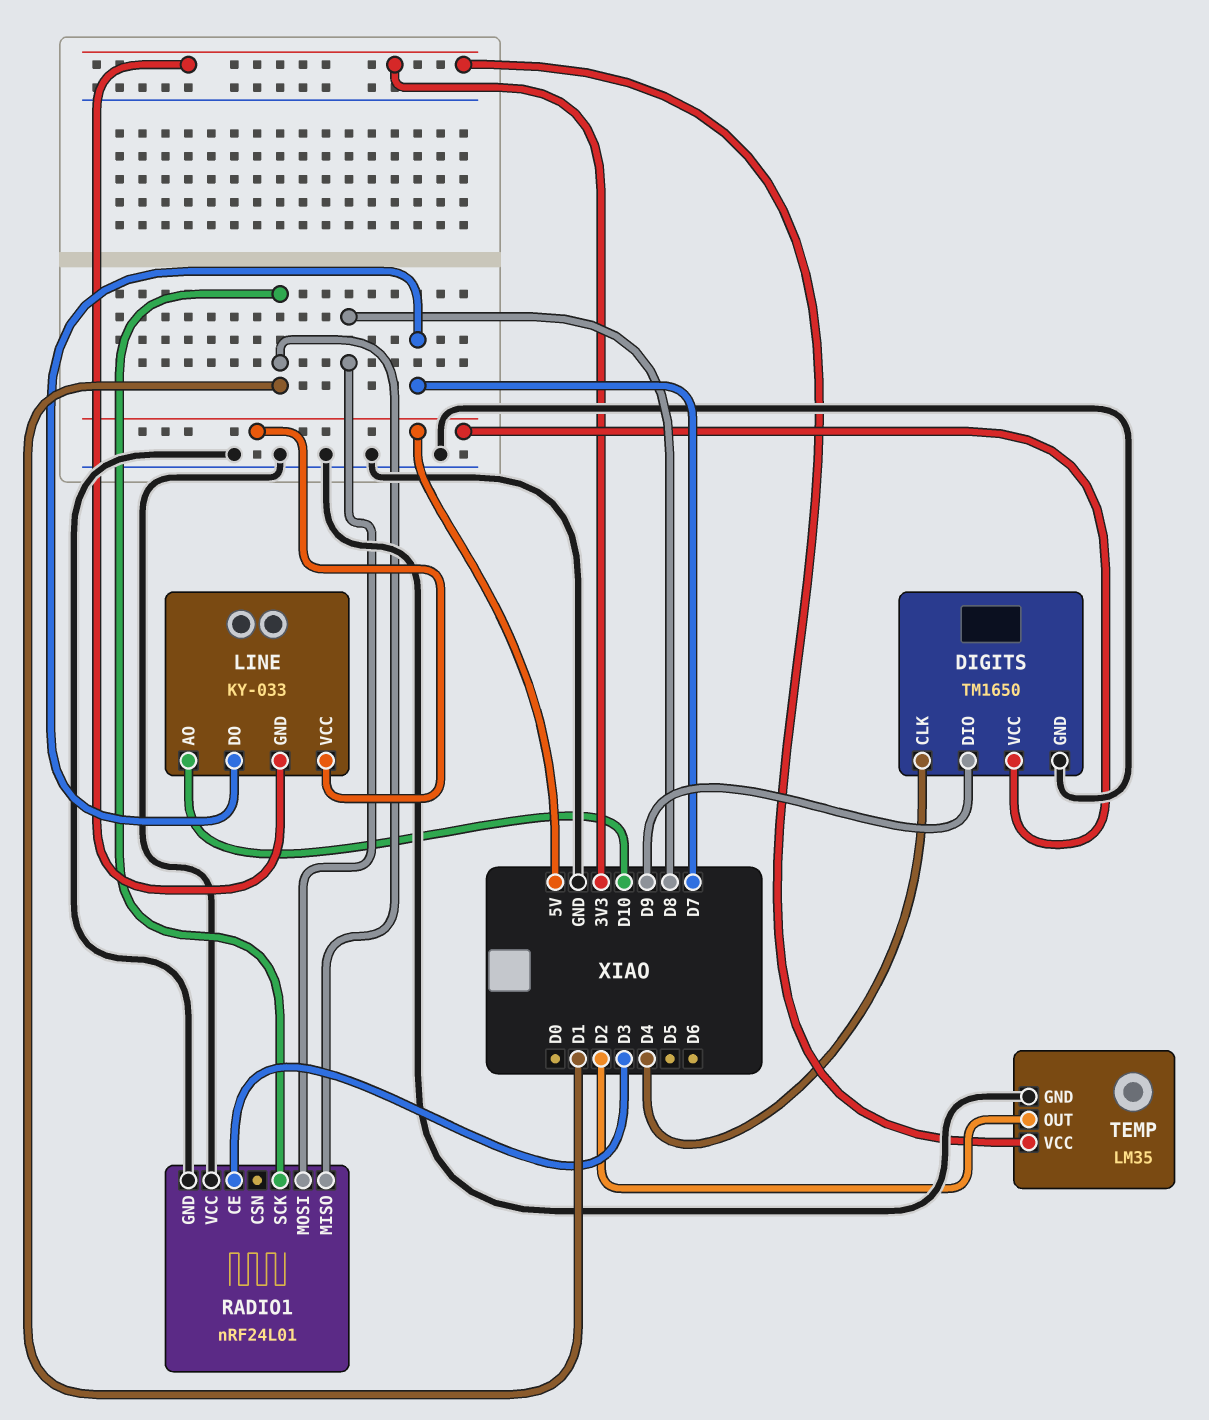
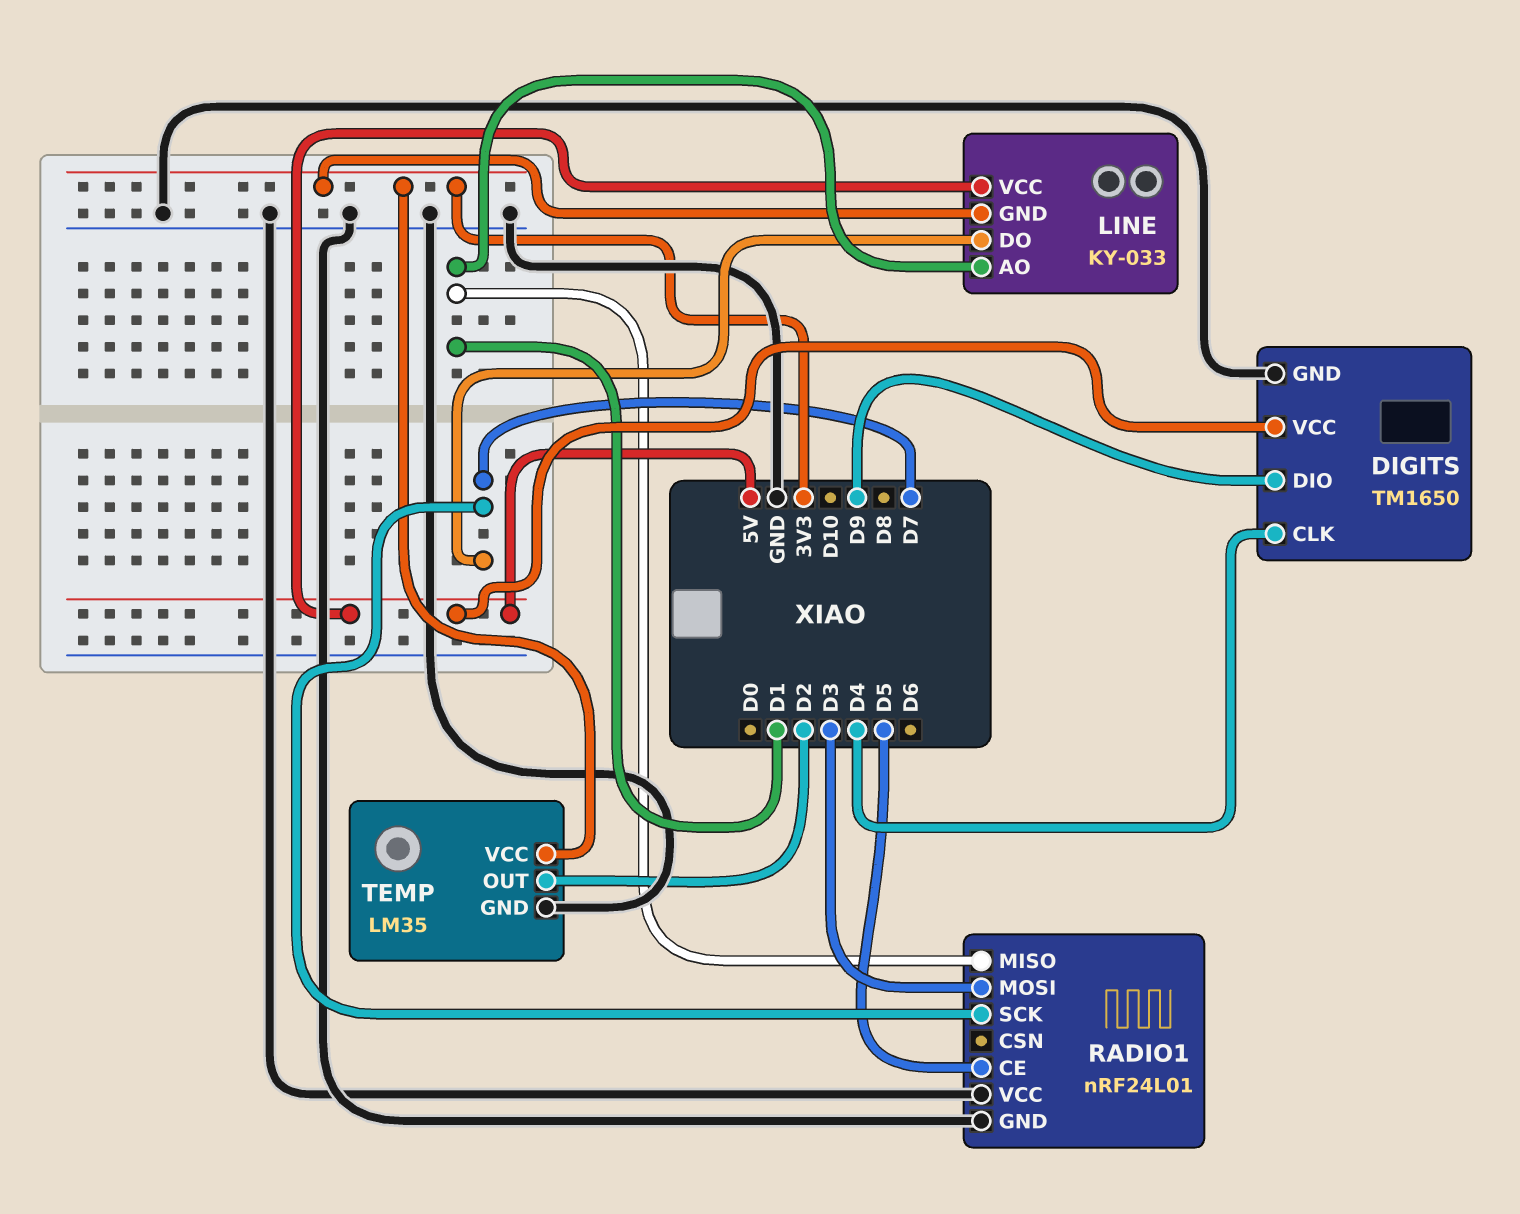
LINE pin AO: D10 -> D1
RADIO1 pin CE: D3 -> D5
RADIO1 pin MOSI: D8 -> D3
RADIO1 pin SCK: D1 -> D7

